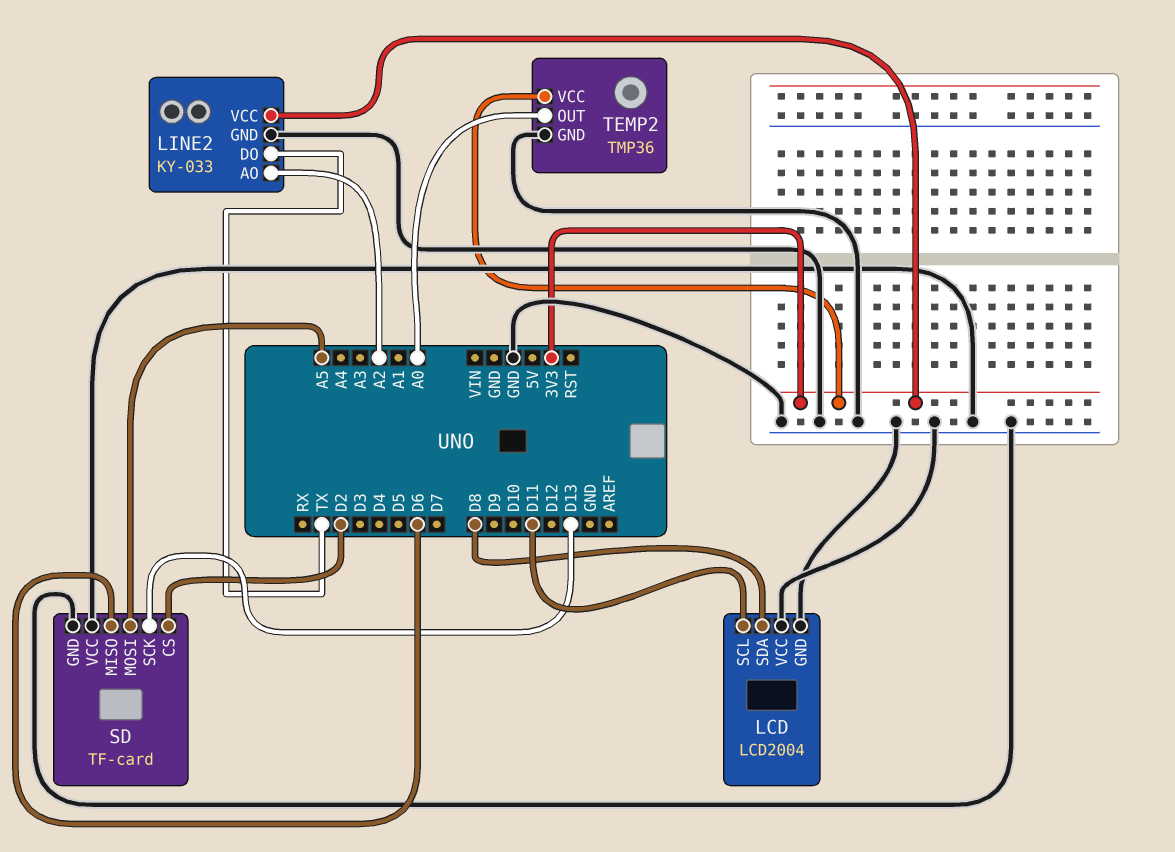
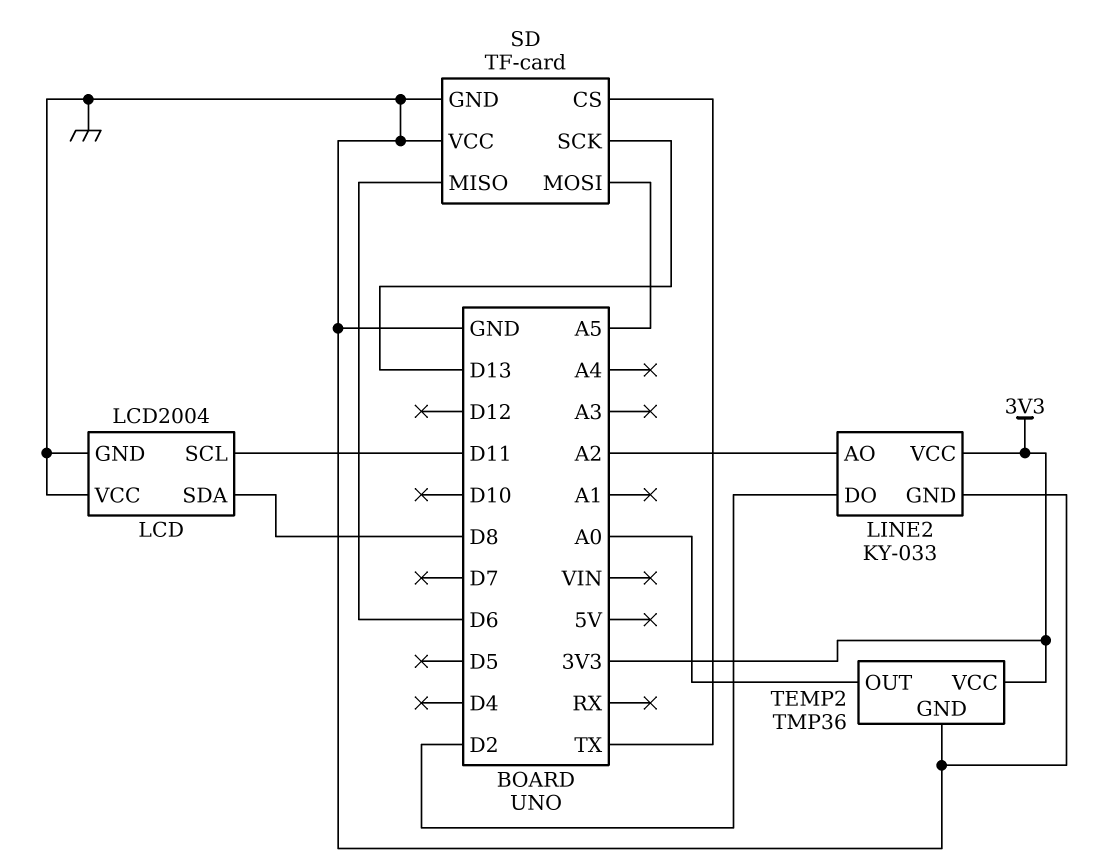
LINE2 pin DO: TX -> D2
SD pin CS: D2 -> TX

